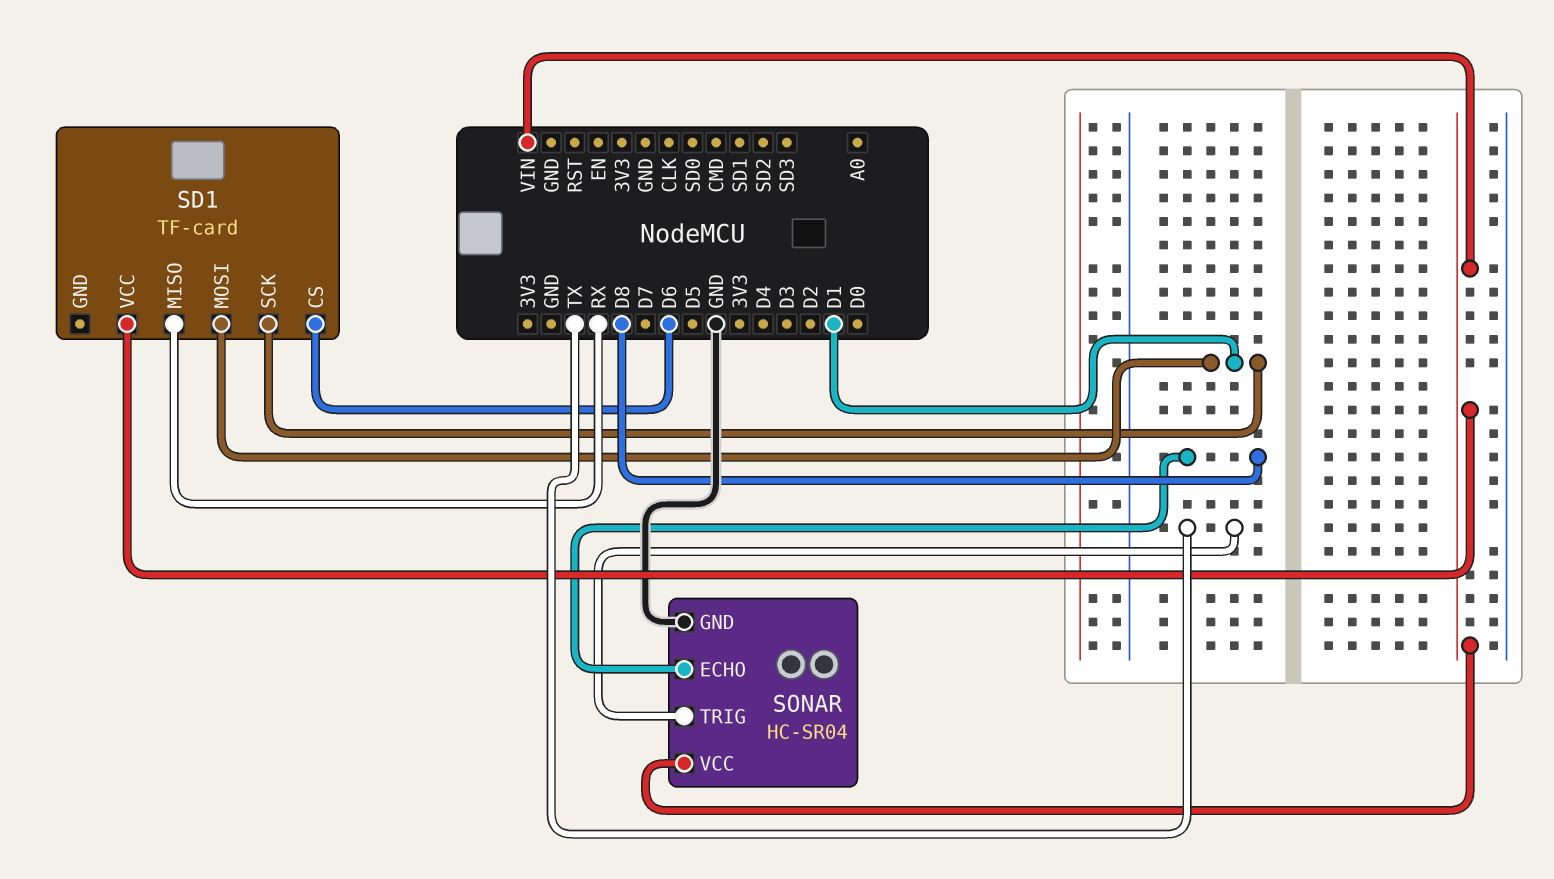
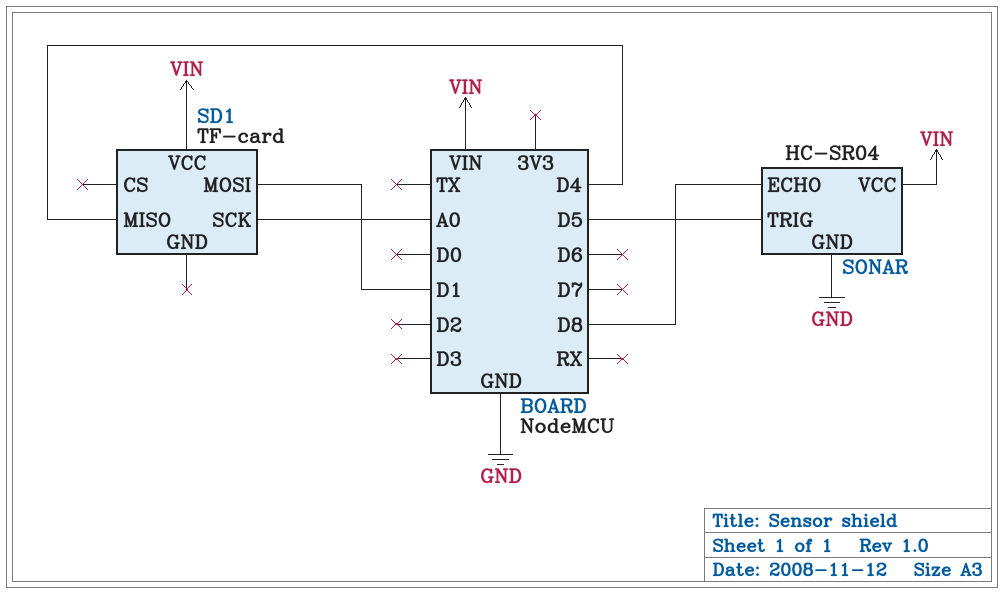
SD1 pin CS: D6 -> none
SD1 pin MISO: RX -> D4
SD1 pin SCK: D1 -> A0
SONAR pin TRIG: TX -> D5

